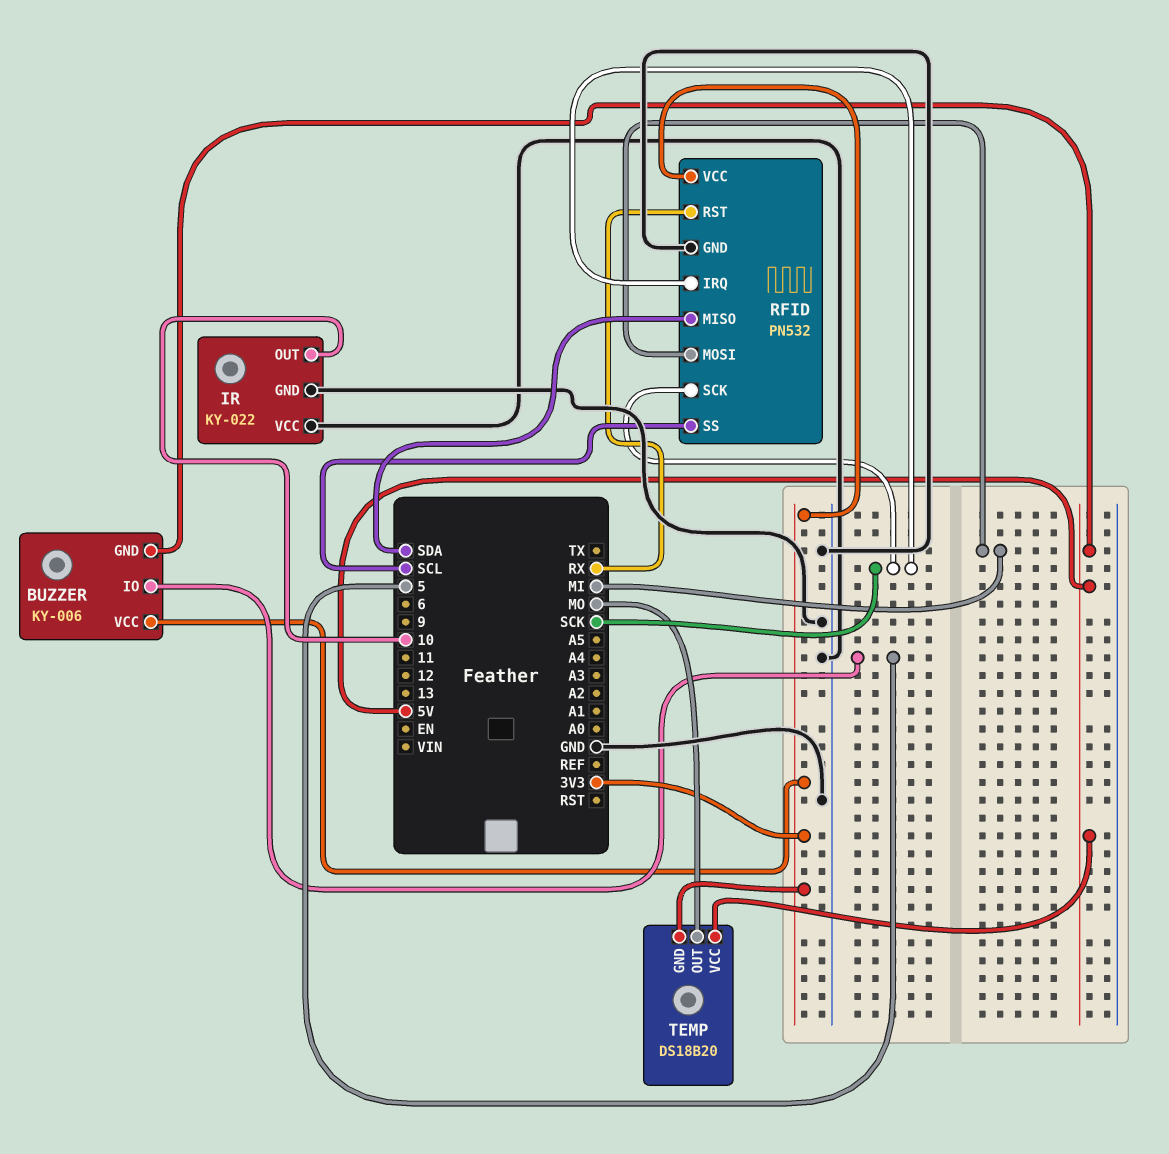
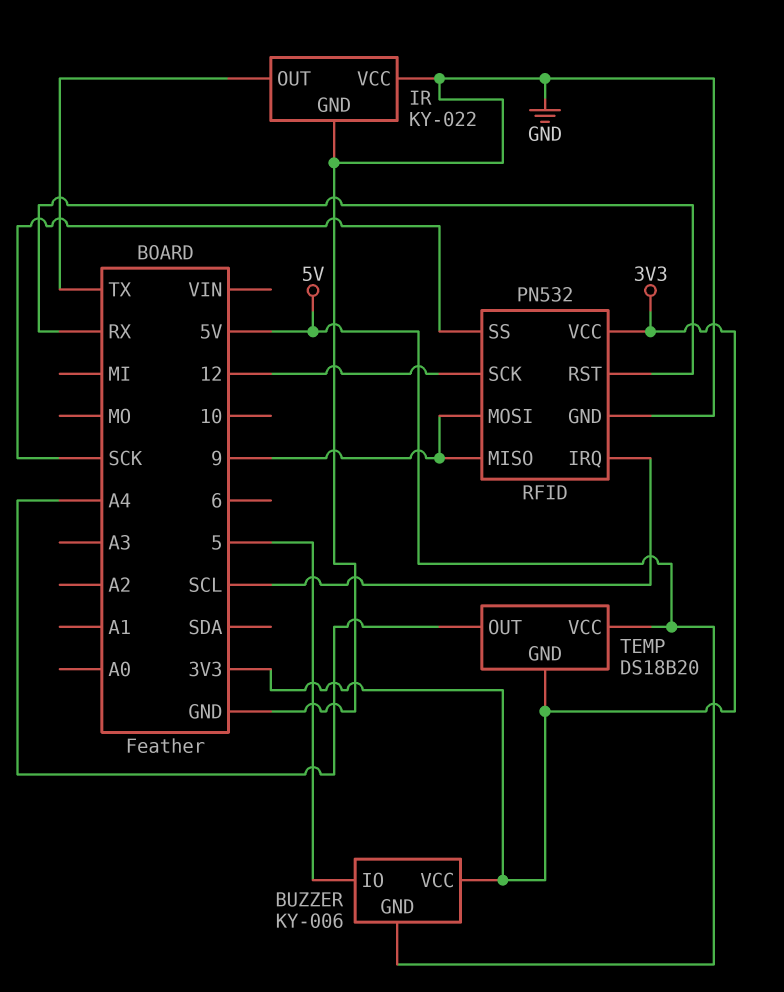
IR pin OUT: 10 -> TX
RFID pin IRQ: SCK -> SCL
RFID pin MISO: SDA -> 9
RFID pin MOSI: MI -> 9
RFID pin SCK: SCK -> 12
RFID pin SS: SCL -> SCK
TEMP pin OUT: MO -> A4

